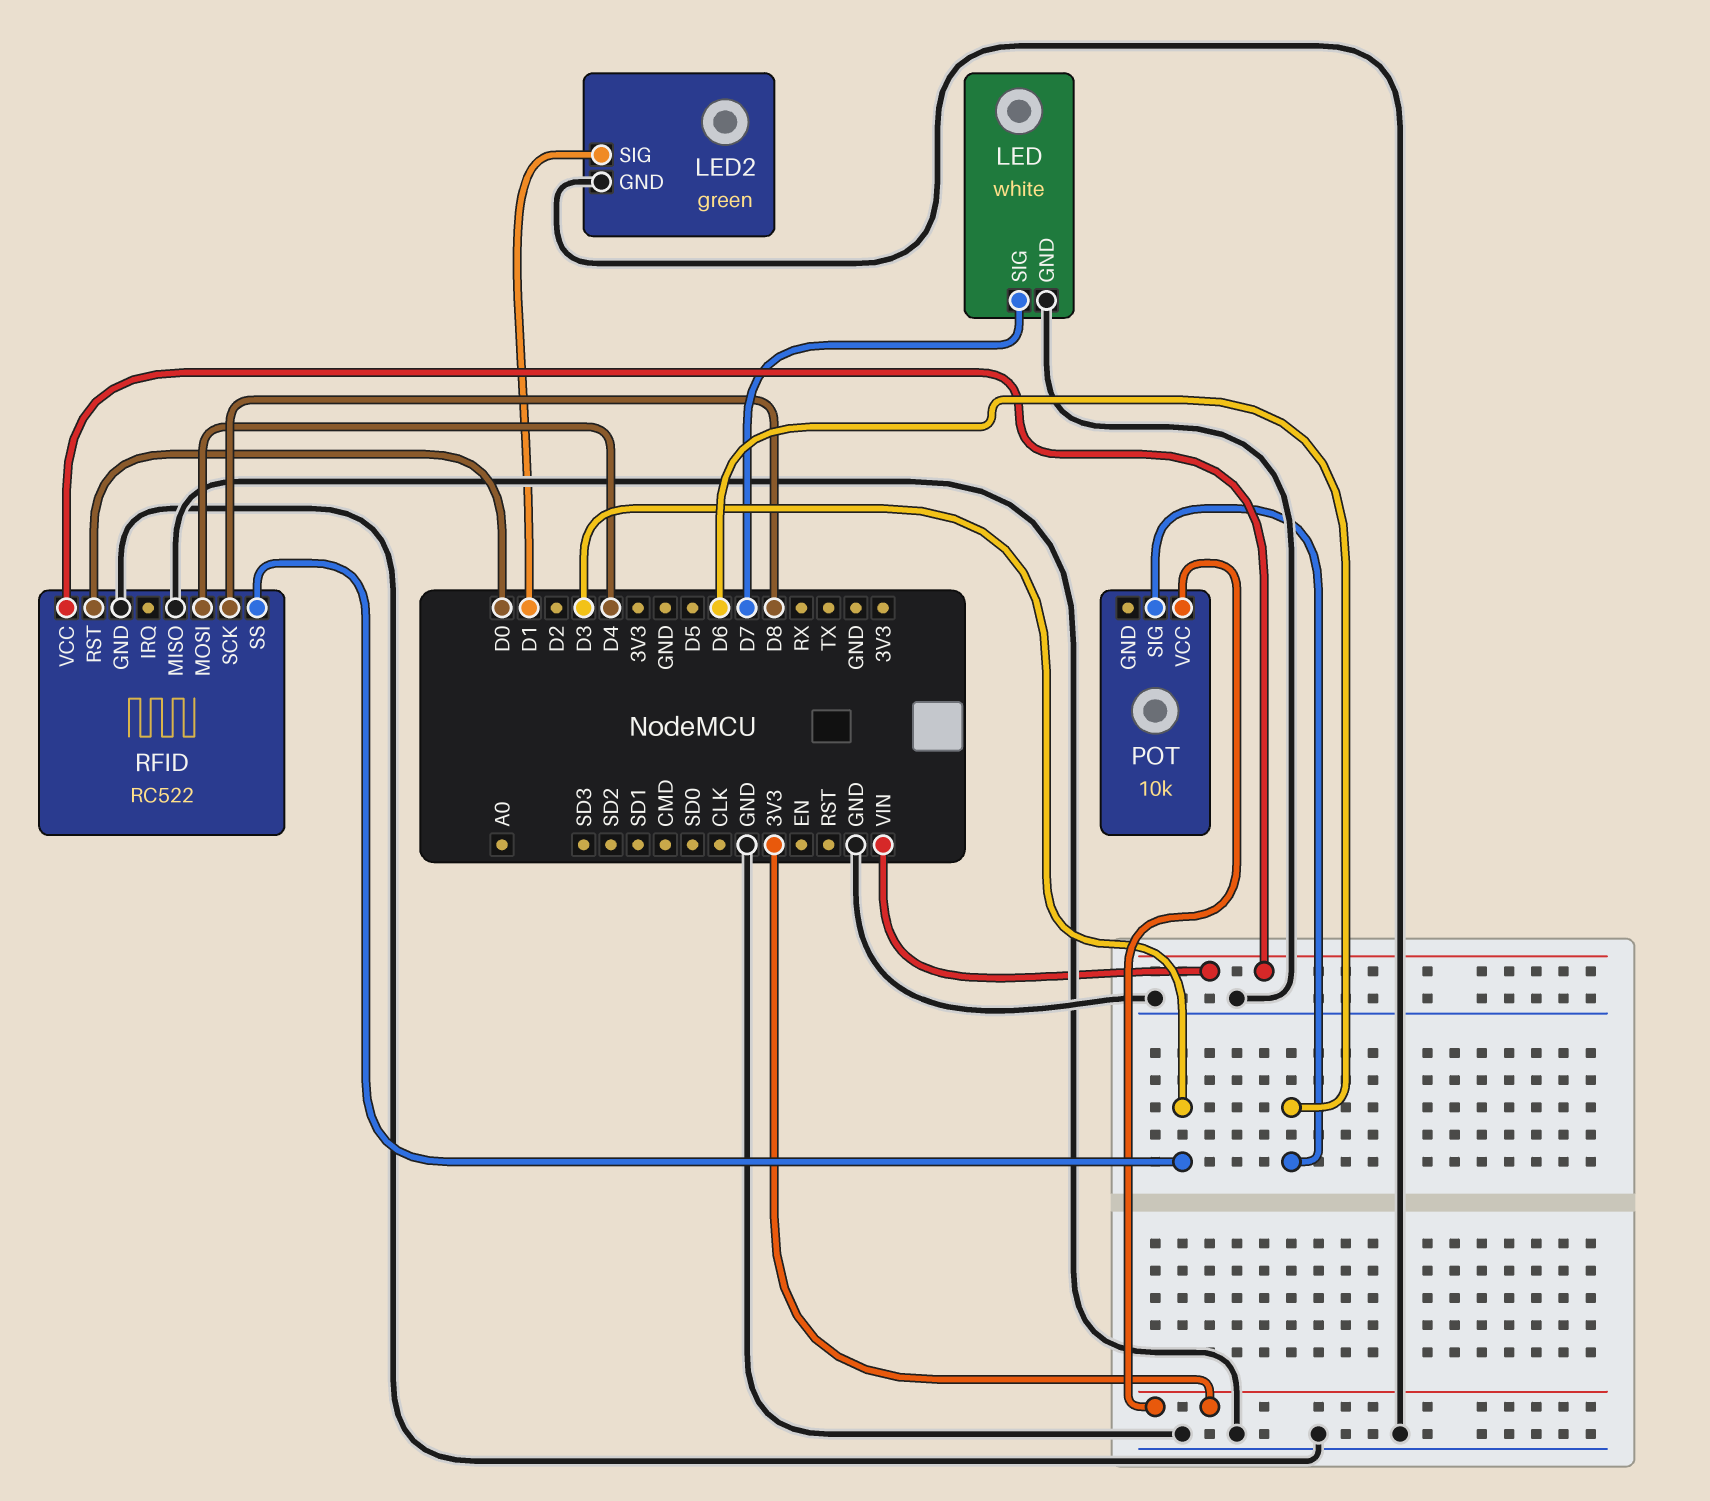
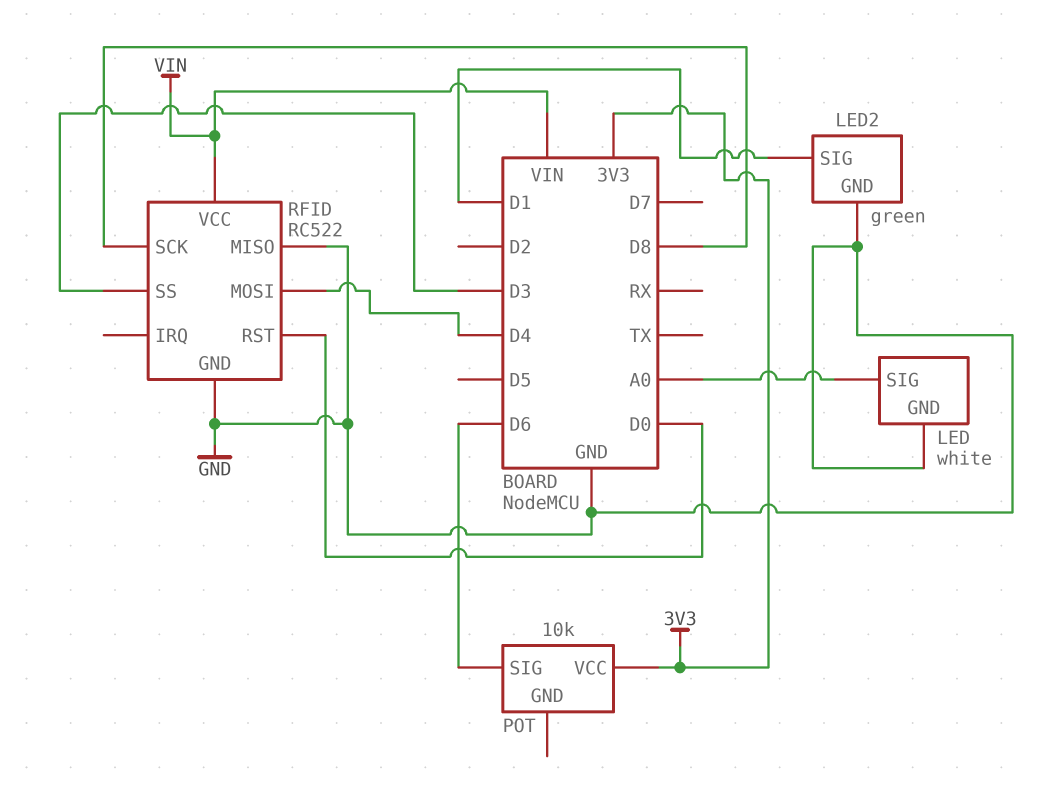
LED pin SIG: D7 -> A0

